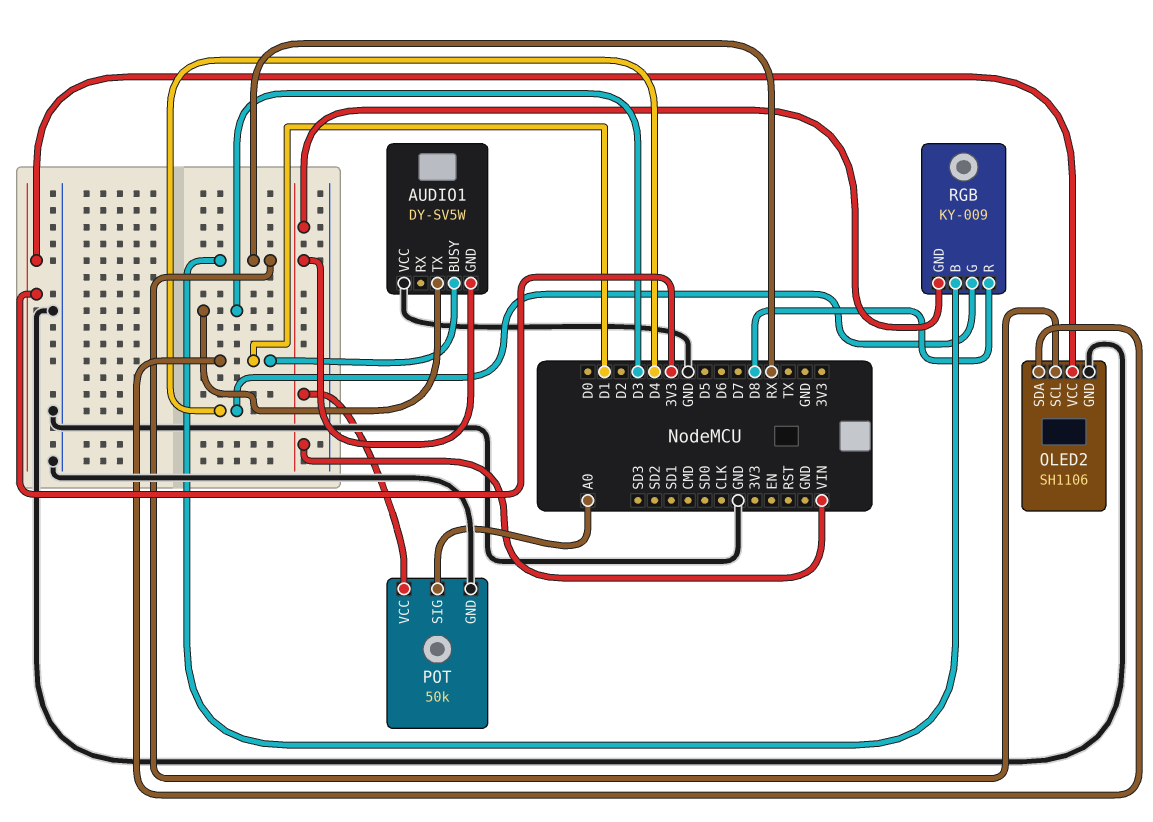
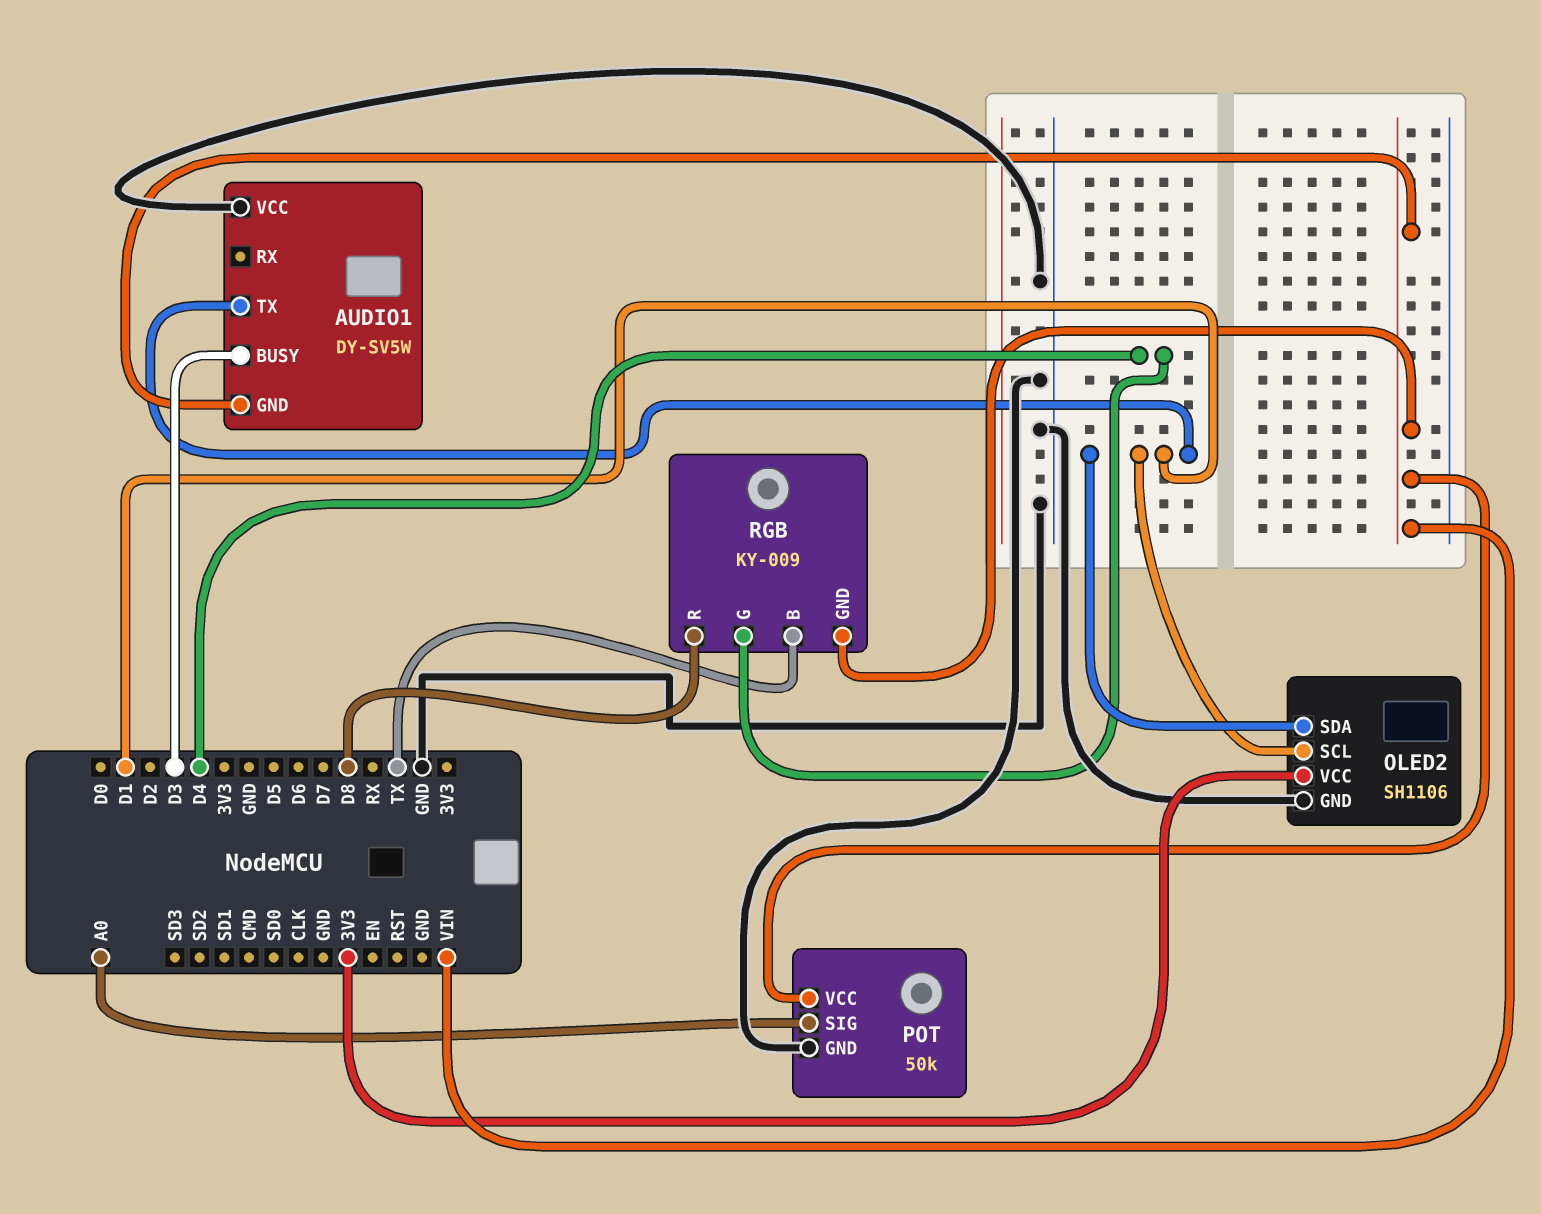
AUDIO1 pin BUSY: D1 -> D3
AUDIO1 pin TX: D3 -> D1
OLED2 pin SCL: RX -> D1
RGB pin B: RX -> TX

